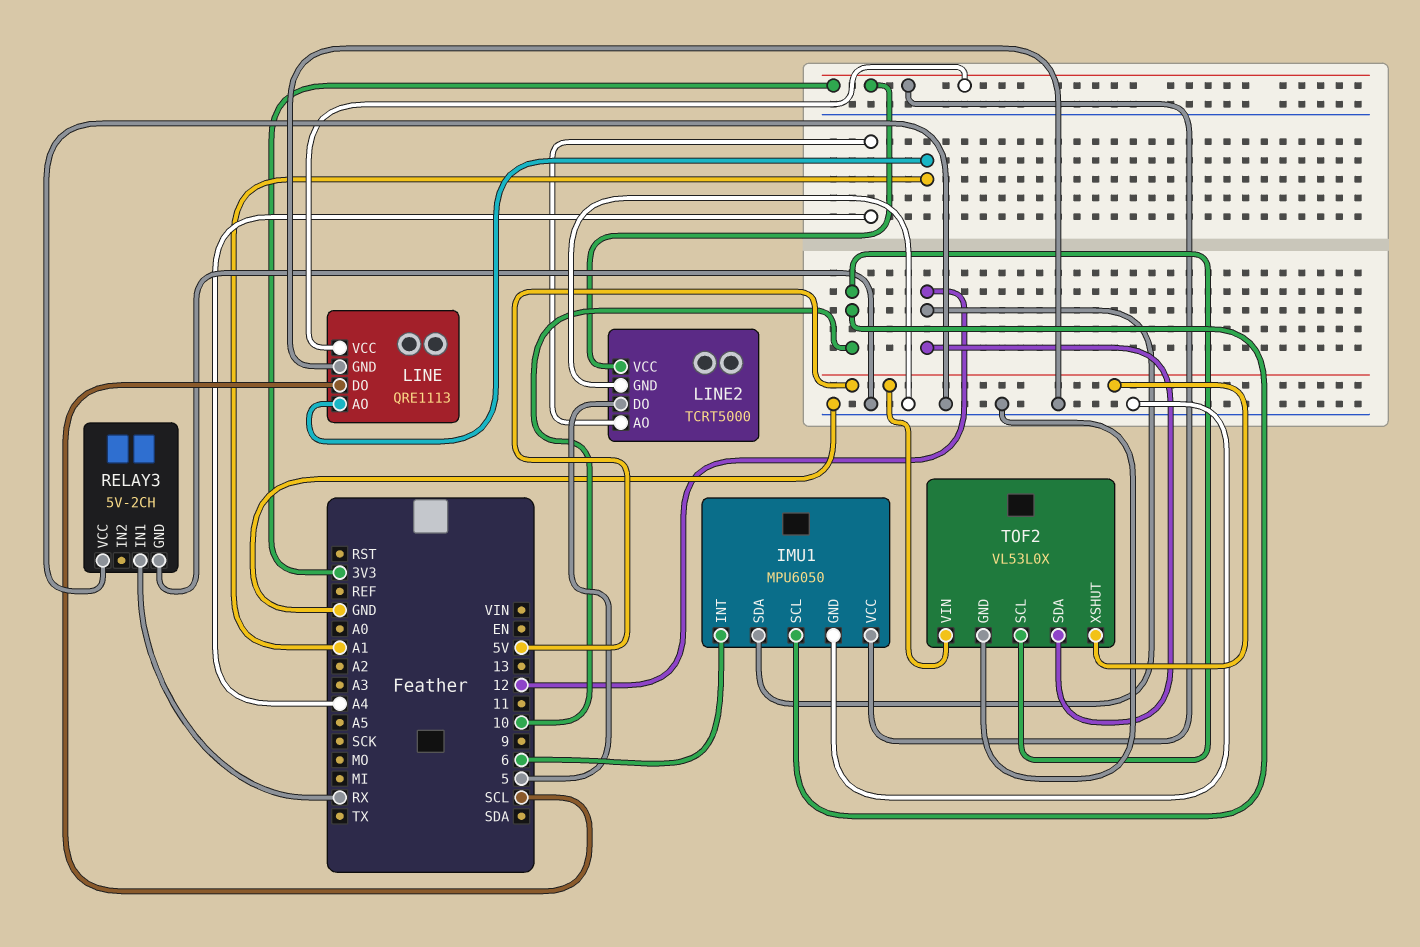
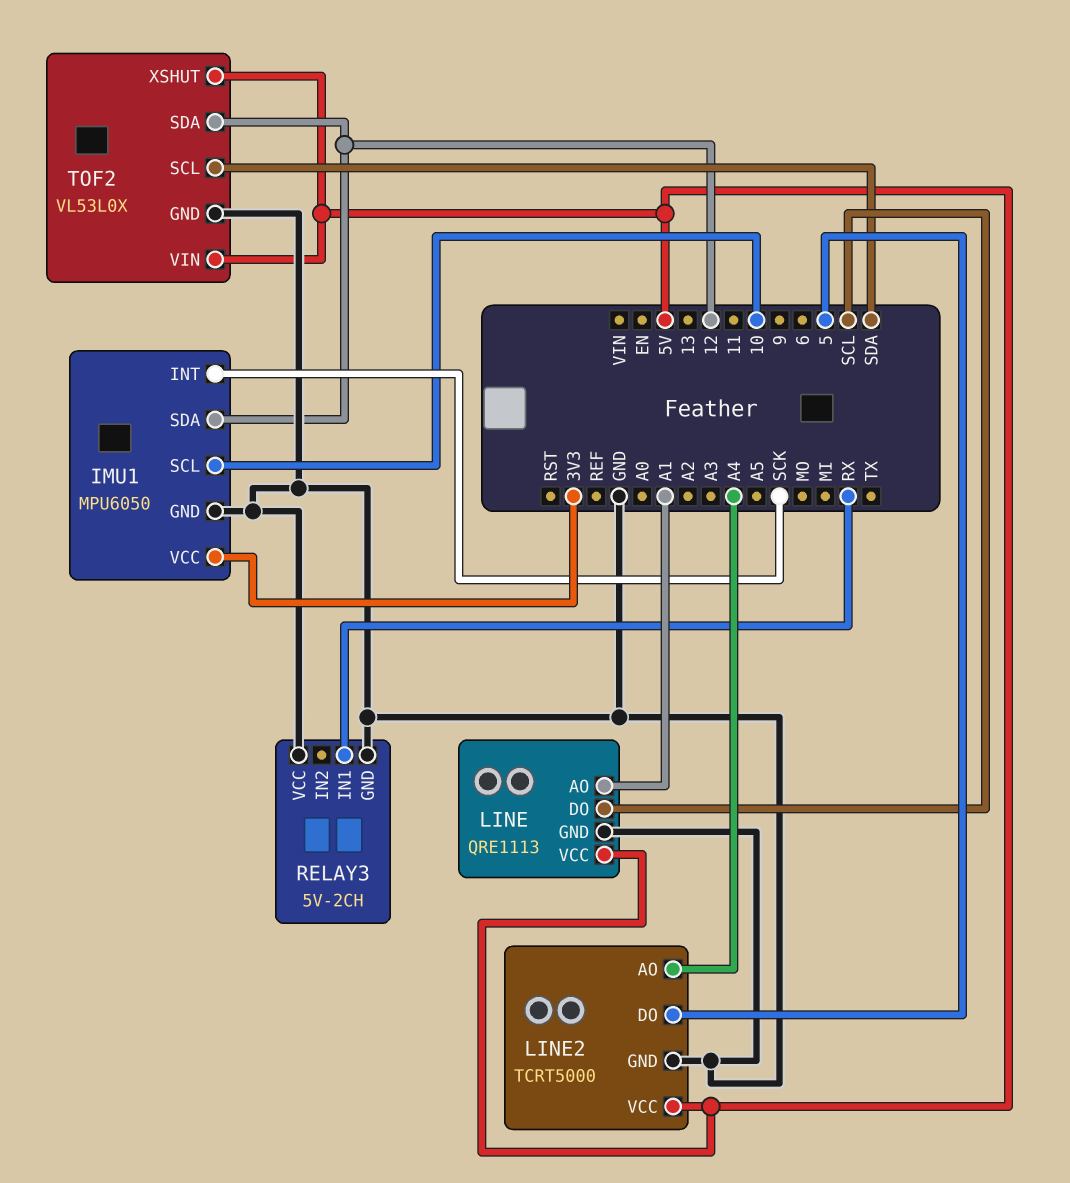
IMU1 pin INT: 6 -> SCK
LINE pin VCC: 3V3 -> 5V
LINE2 pin VCC: 3V3 -> 5V
TOF2 pin SCL: 10 -> SDA

